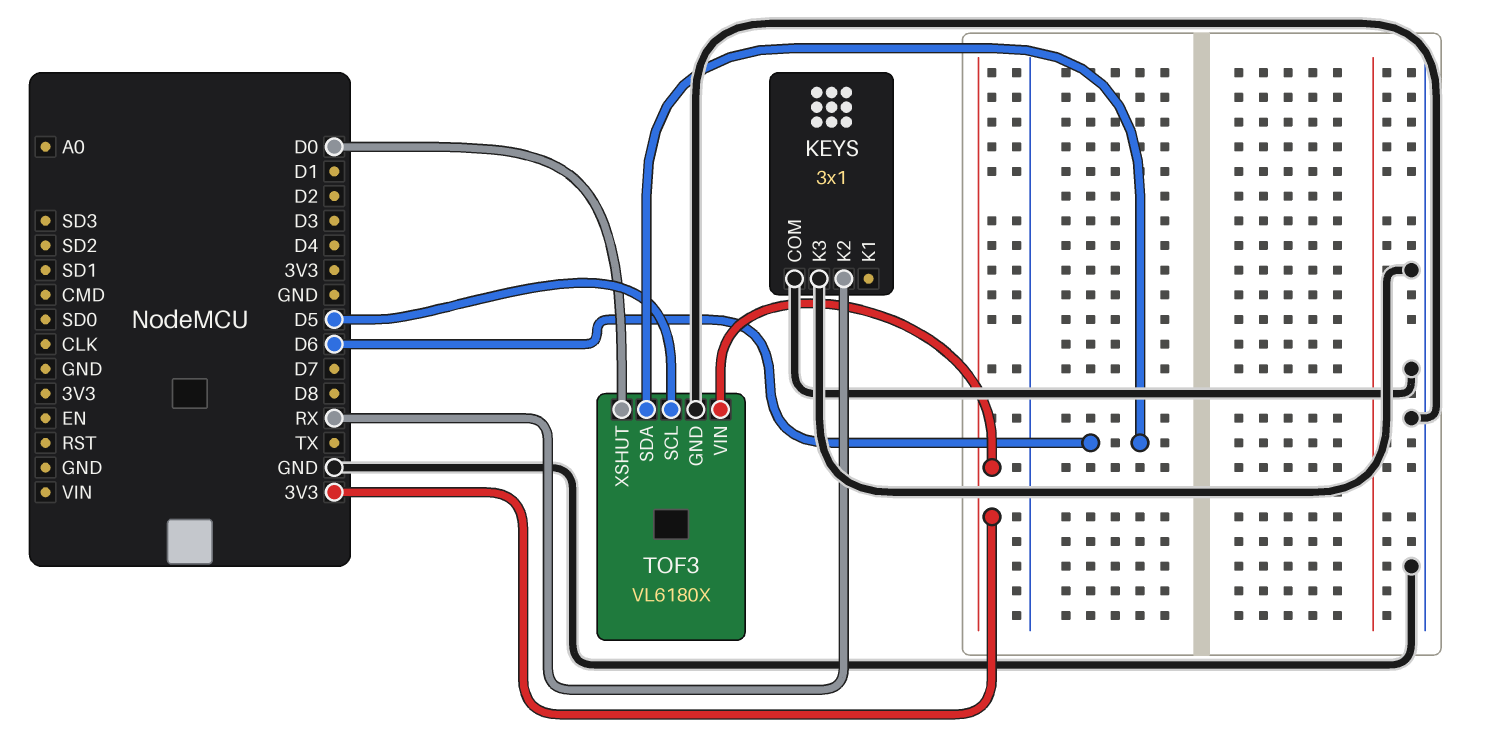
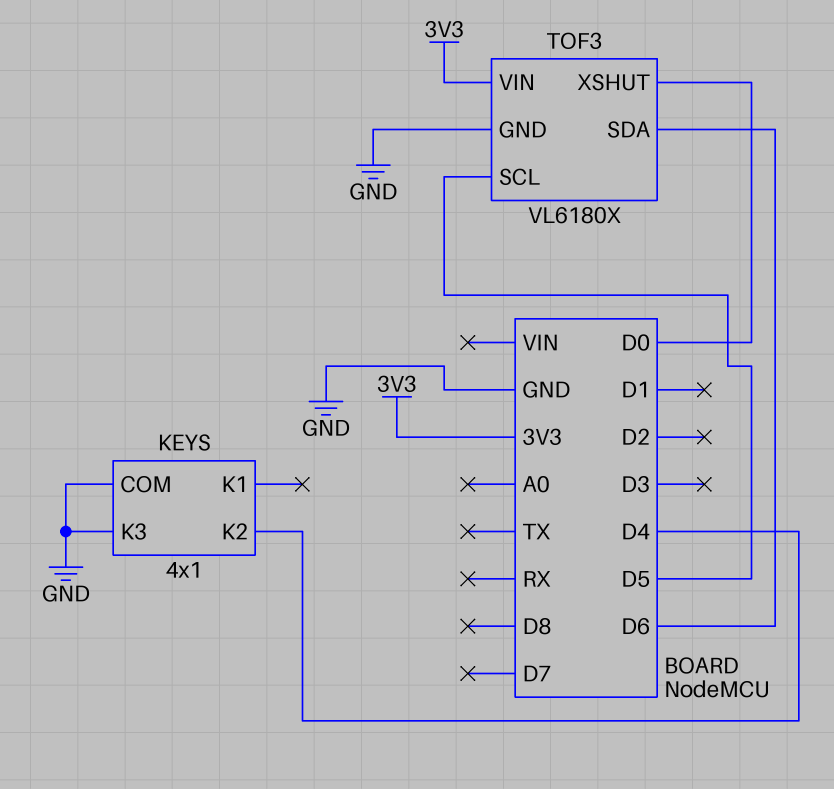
KEYS: 3x1 -> 4x1
KEYS pin K2: RX -> D4

